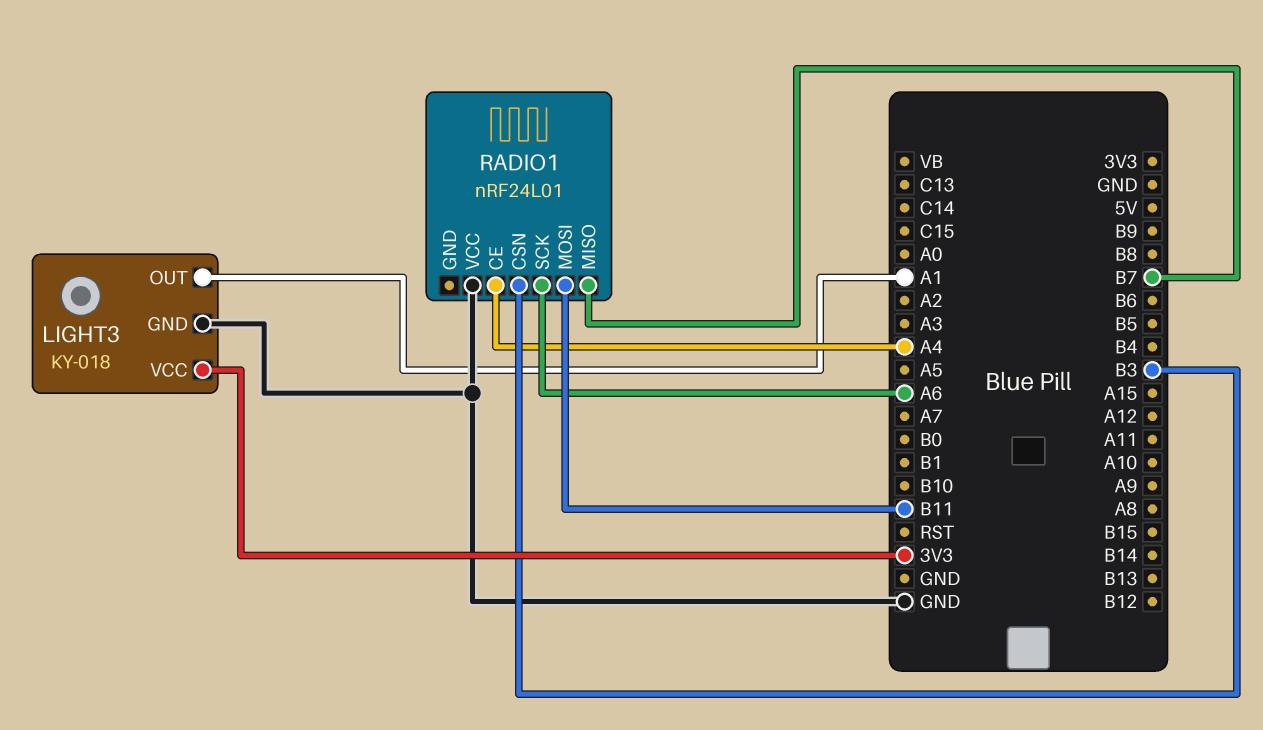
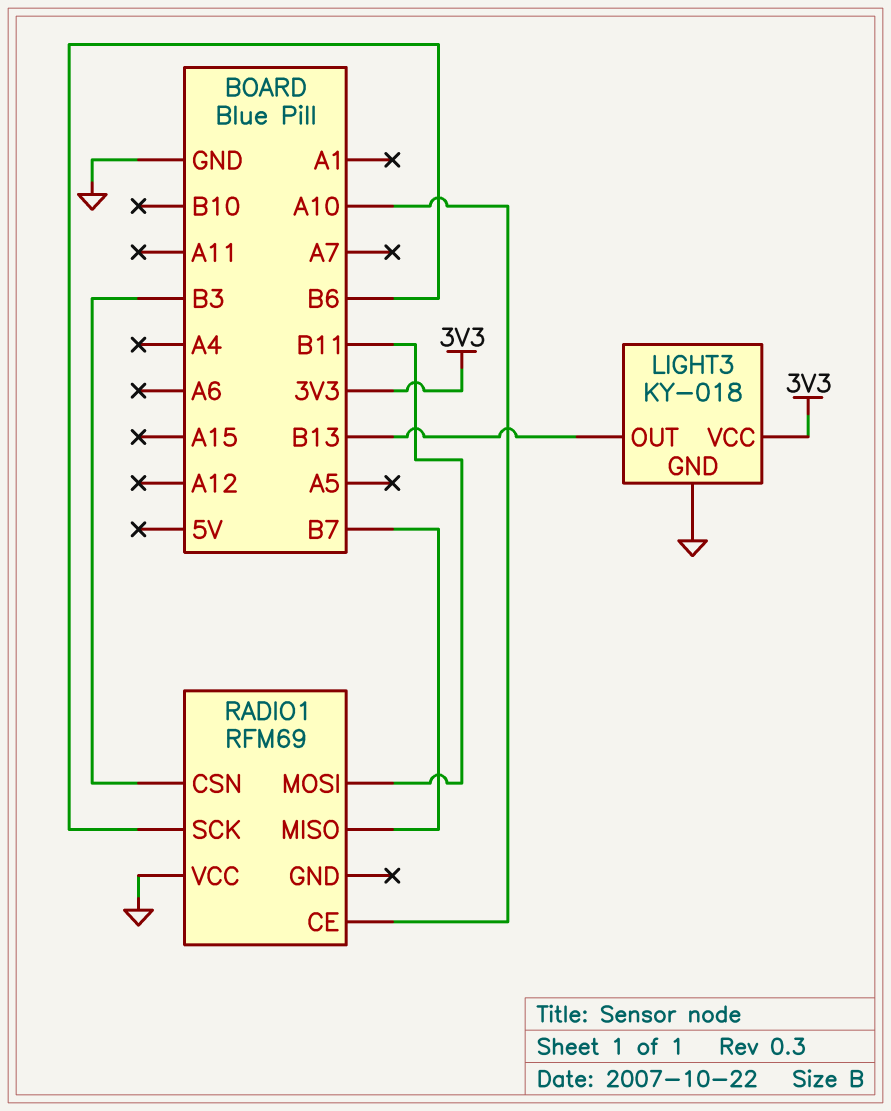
LIGHT3 pin OUT: A1 -> B13
RADIO1: nRF24L01 -> RFM69
RADIO1 pin CE: A4 -> A10
RADIO1 pin SCK: A6 -> B6

